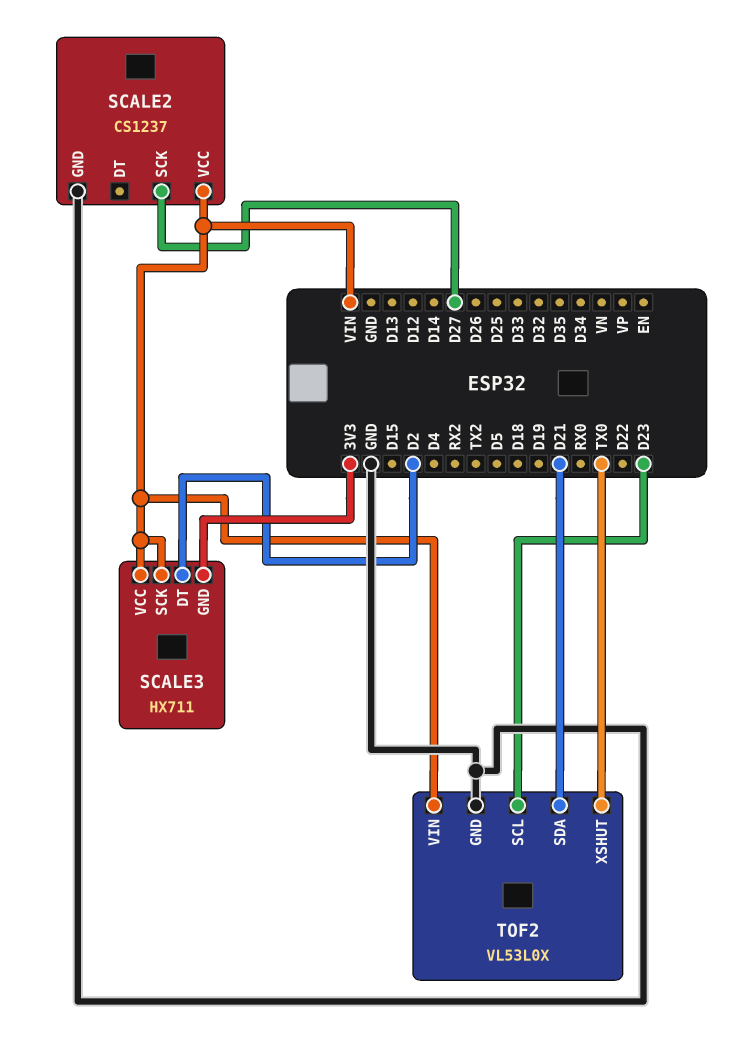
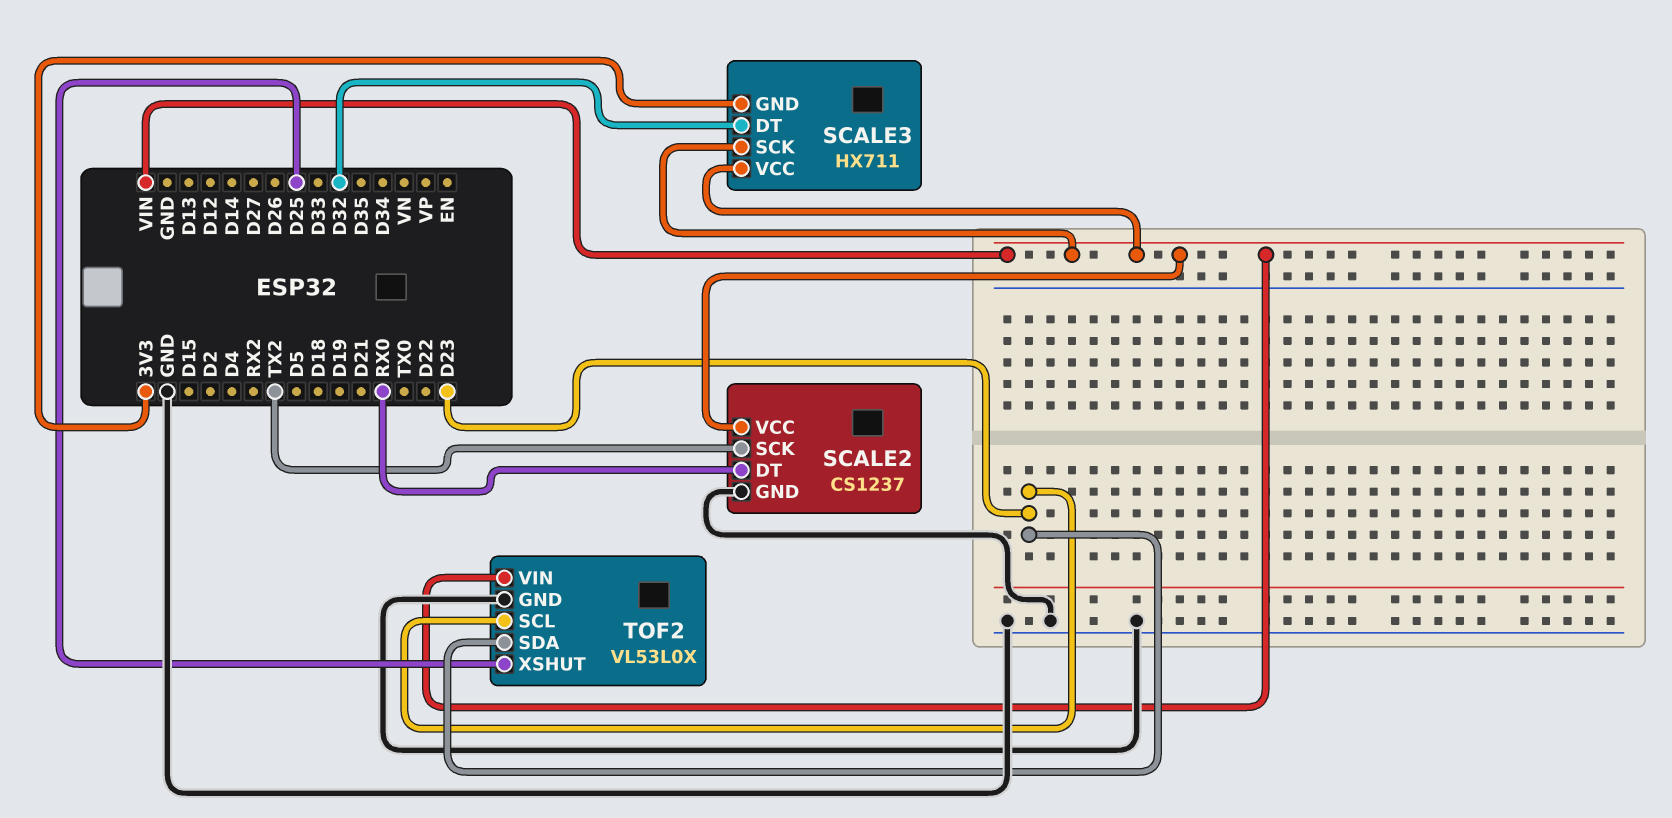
SCALE2 pin DT: none -> RX0
SCALE2 pin SCK: D27 -> TX2
SCALE3 pin DT: D2 -> D32
TOF2 pin SDA: D21 -> D23
TOF2 pin XSHUT: TX0 -> D25

